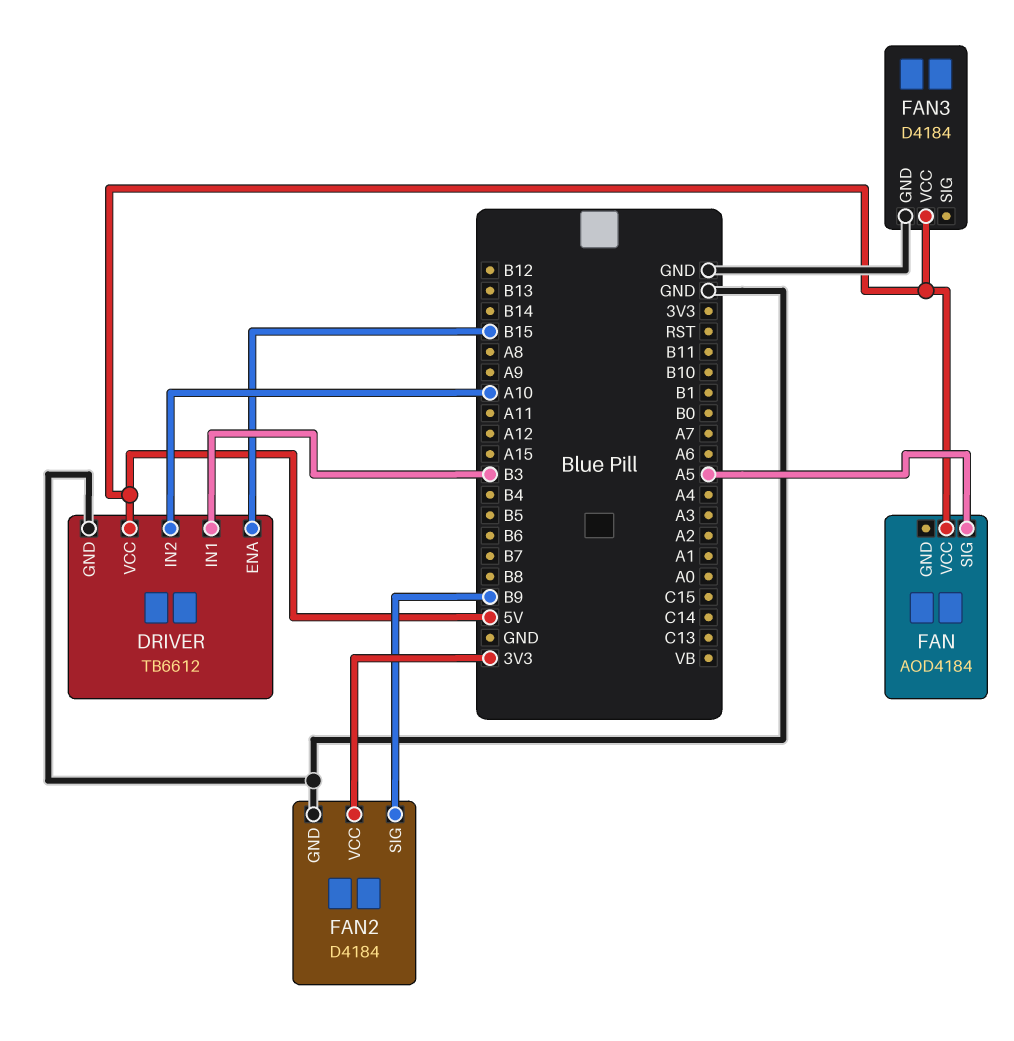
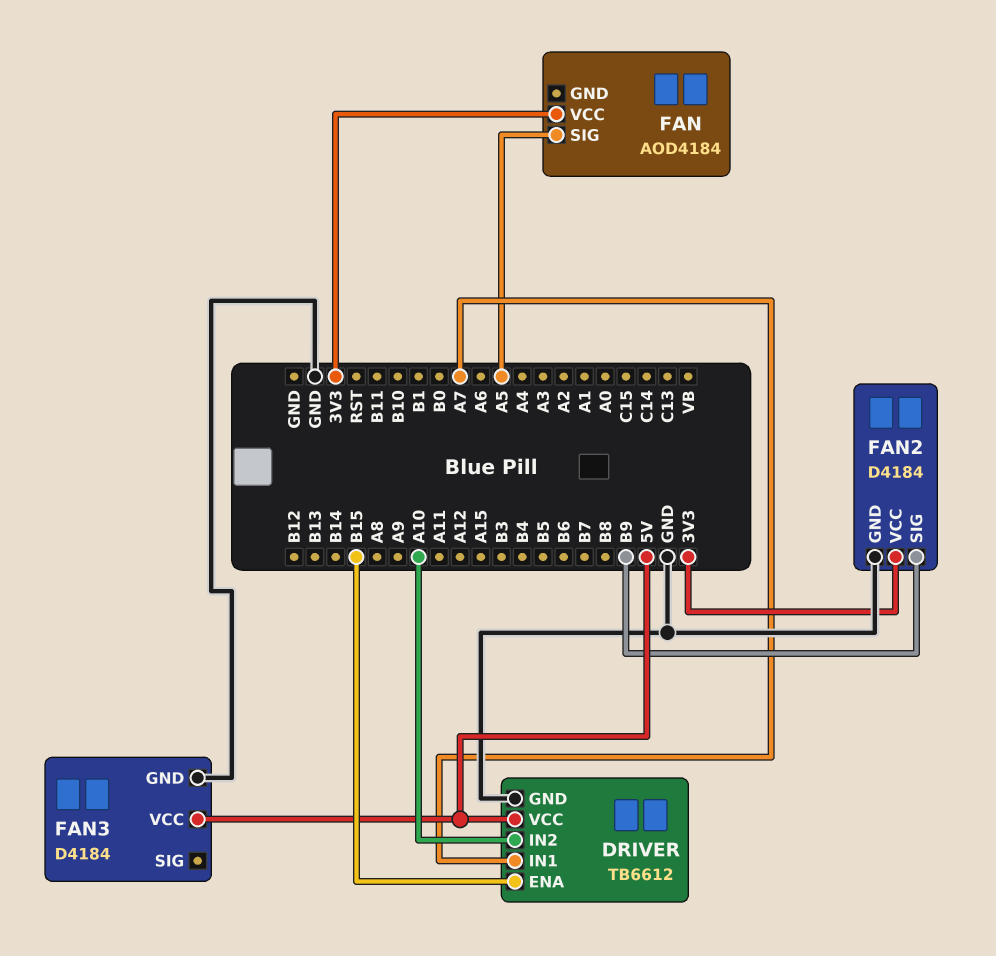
DRIVER pin IN1: B3 -> A7
FAN pin VCC: 5V -> 3V3

